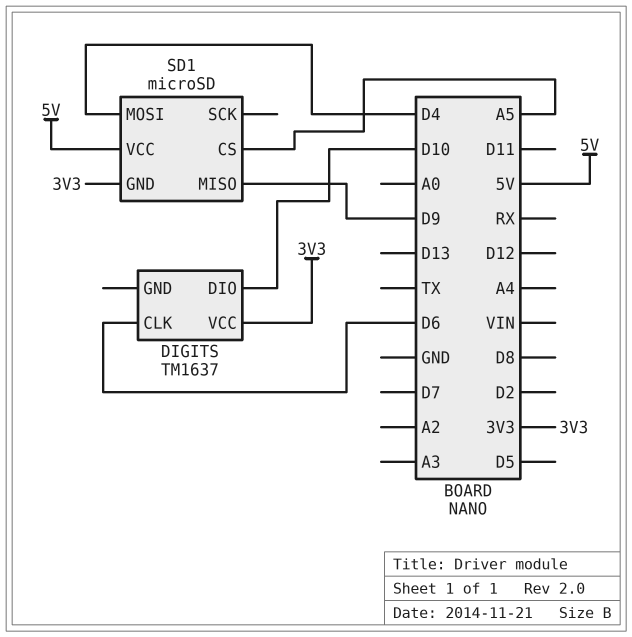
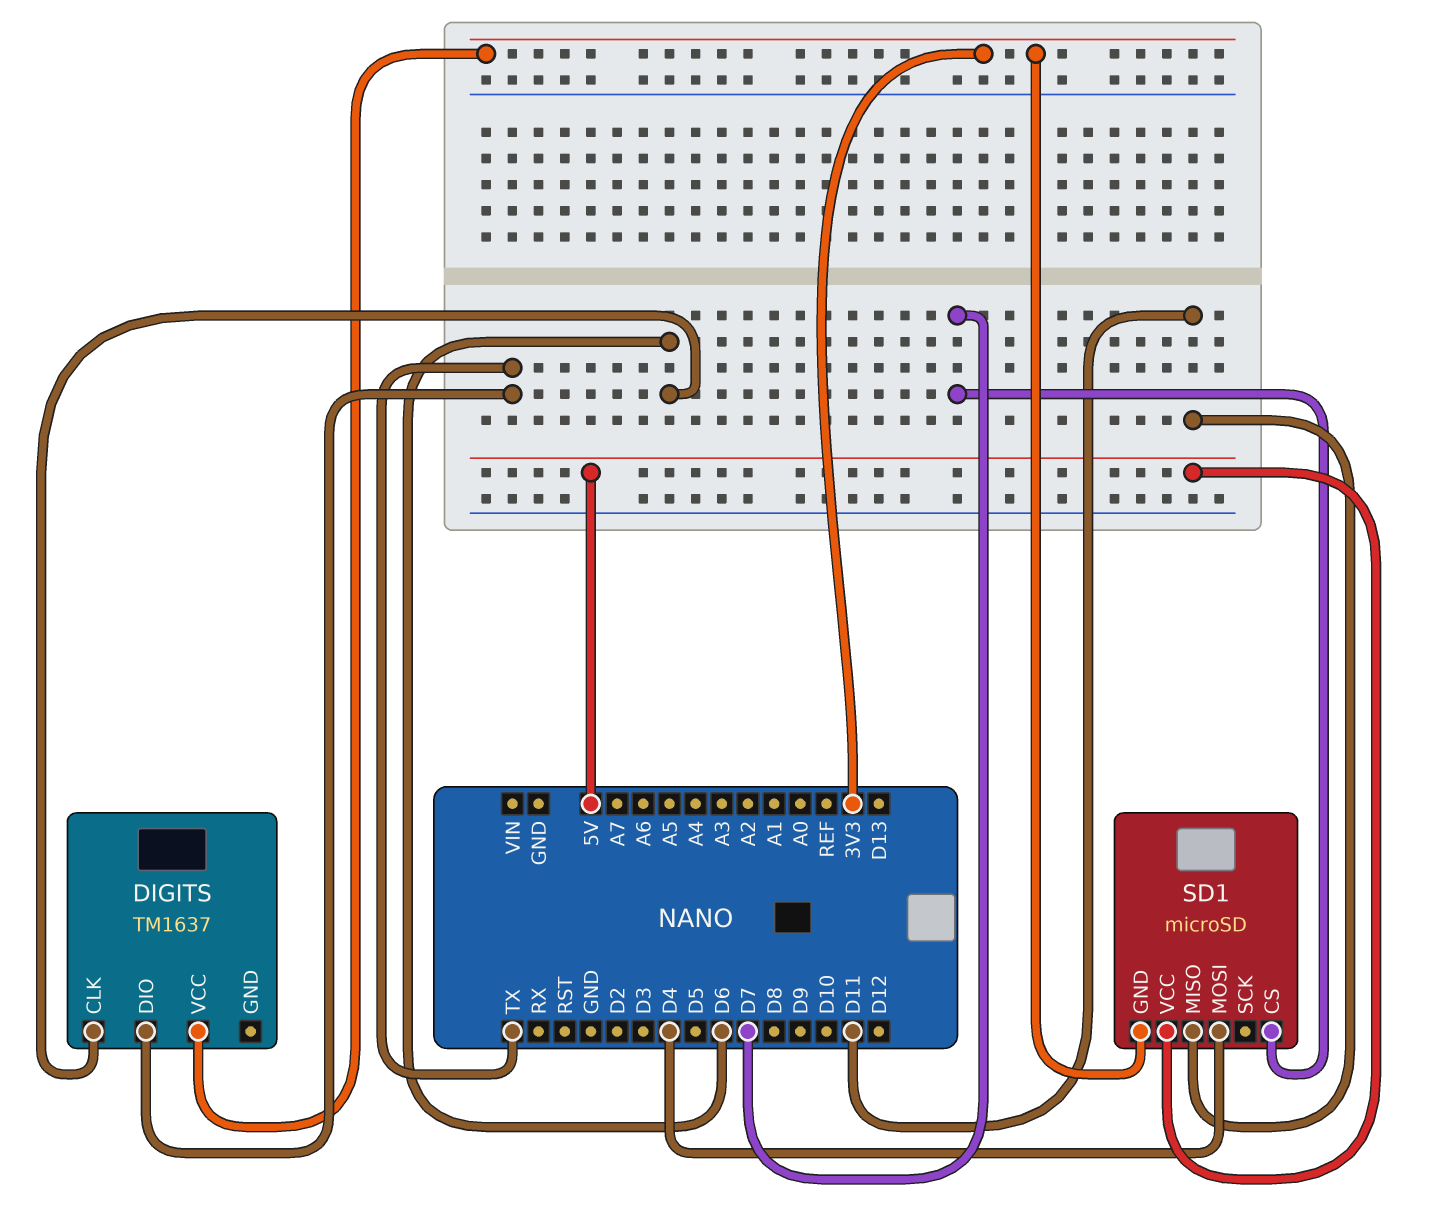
DIGITS pin DIO: D10 -> TX
SD1 pin CS: A5 -> D7
SD1 pin MISO: D9 -> D11

